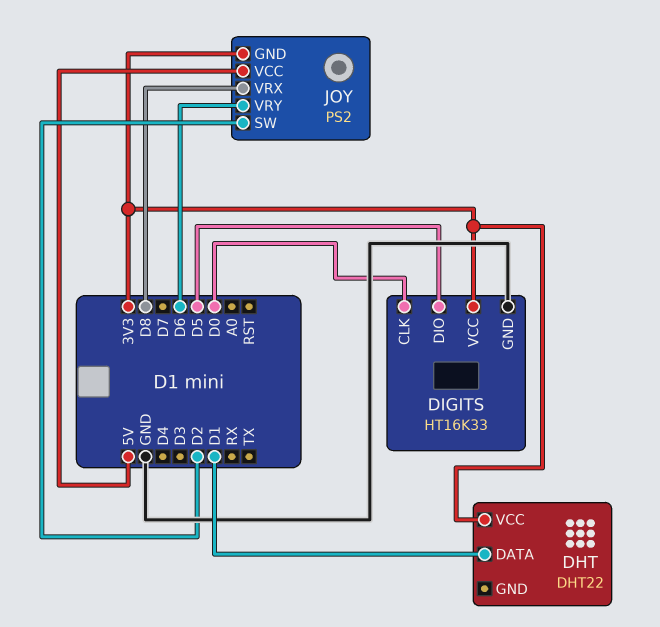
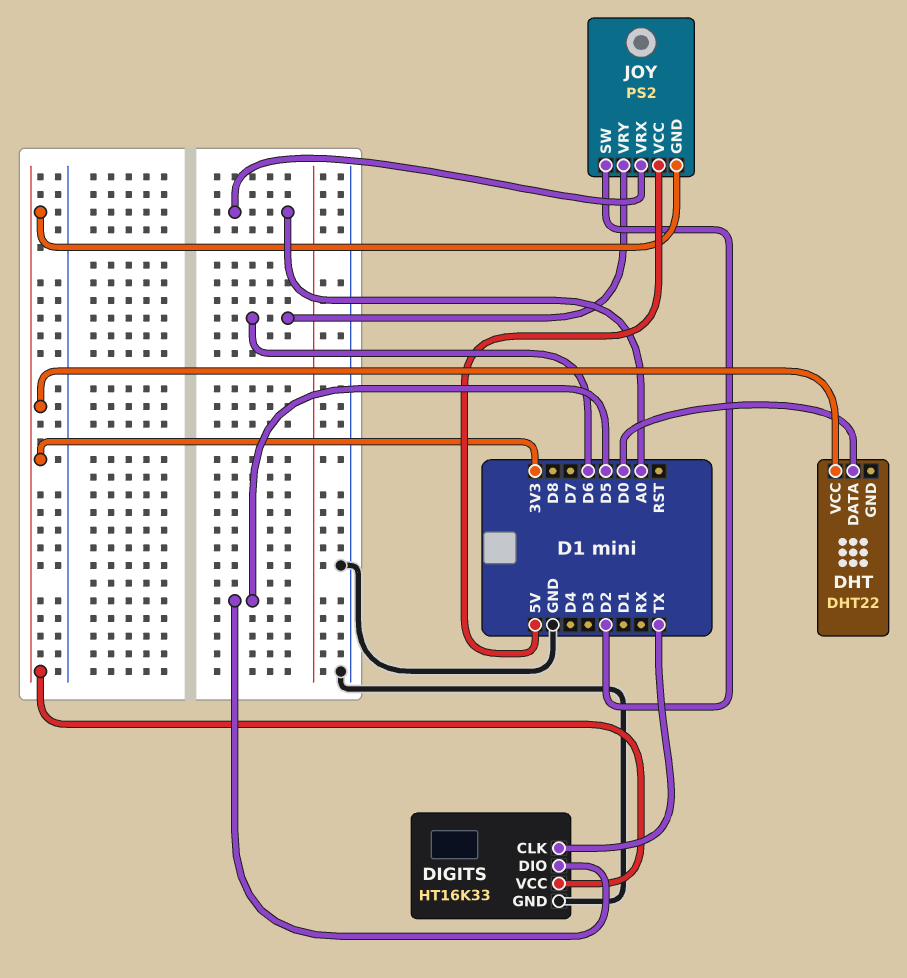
DHT pin DATA: D1 -> D0
DIGITS pin CLK: D0 -> TX
JOY pin VRX: D8 -> A0

